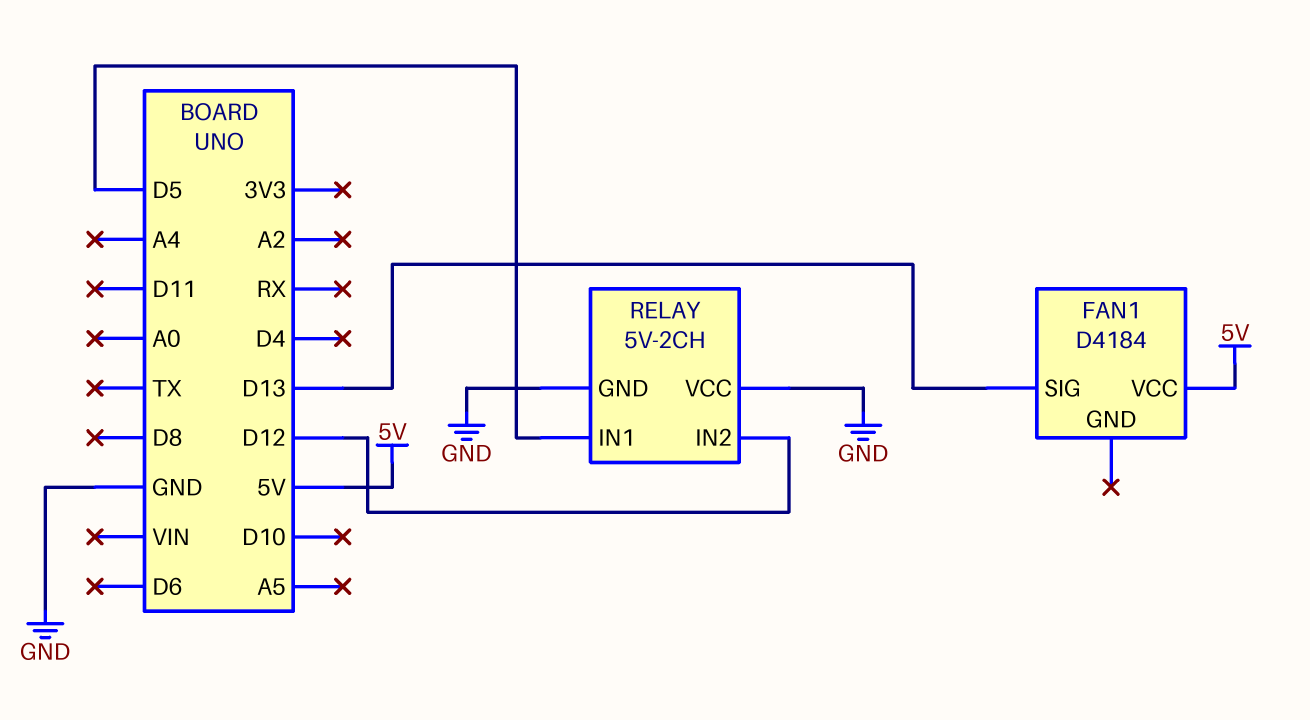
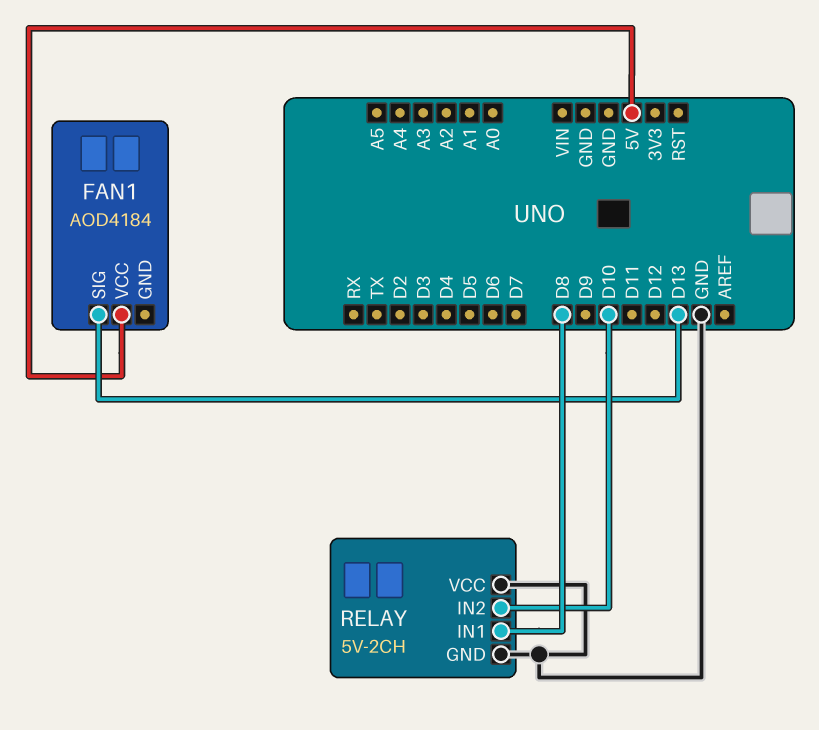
FAN1: D4184 -> AOD4184
RELAY pin IN1: D5 -> D8
RELAY pin IN2: D12 -> D10

